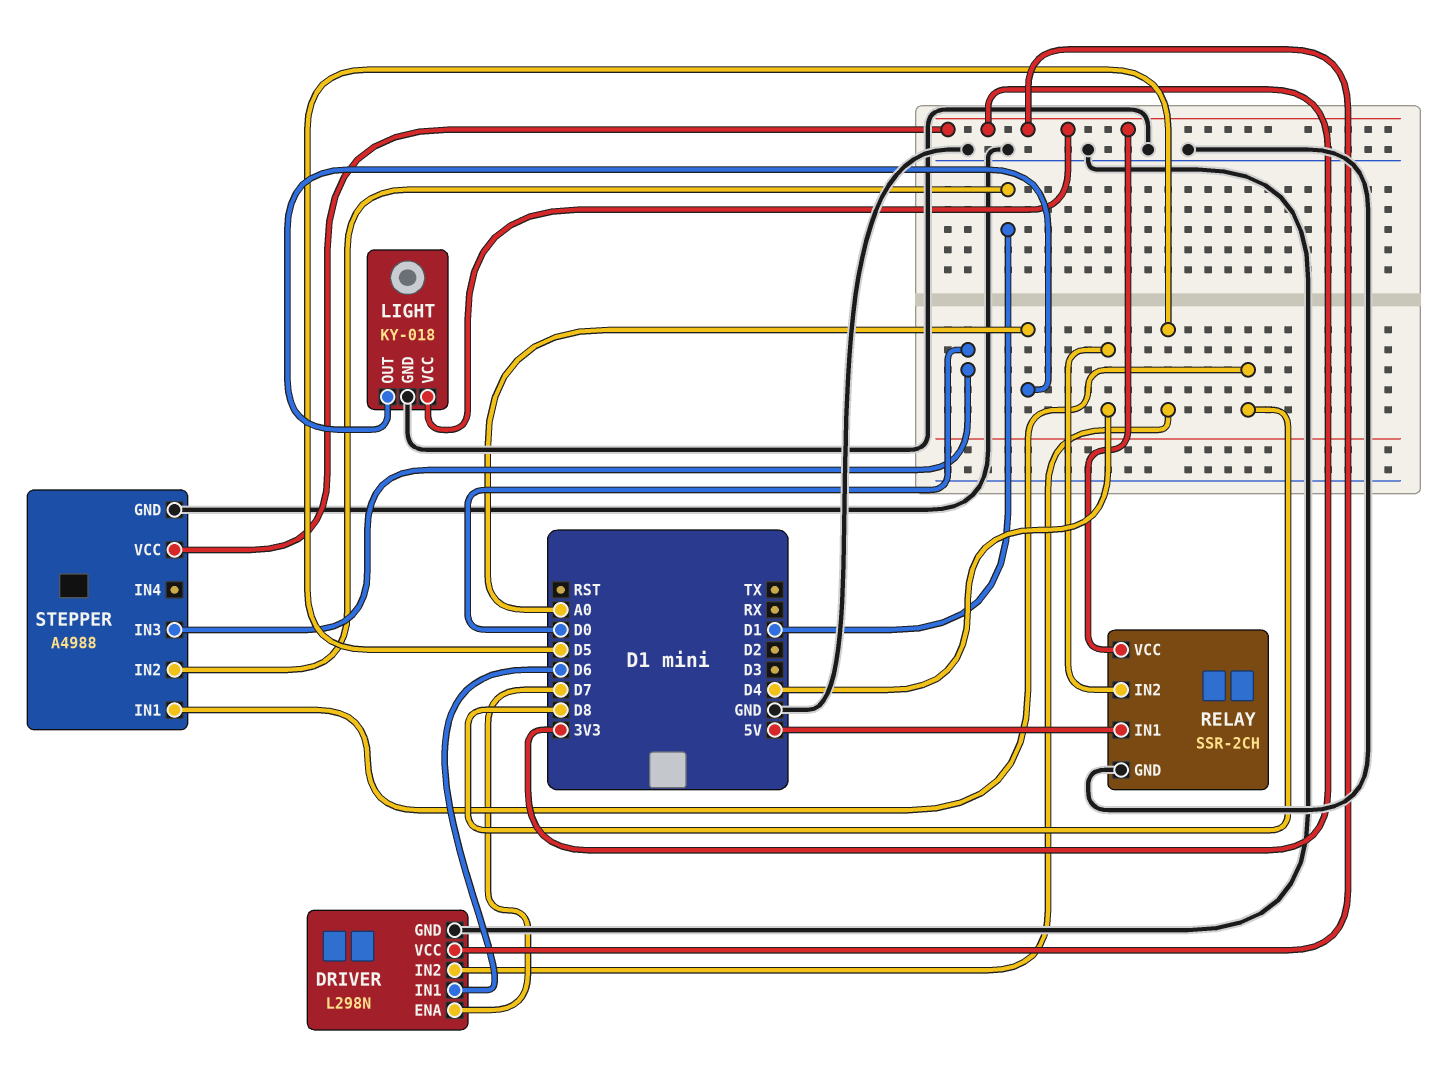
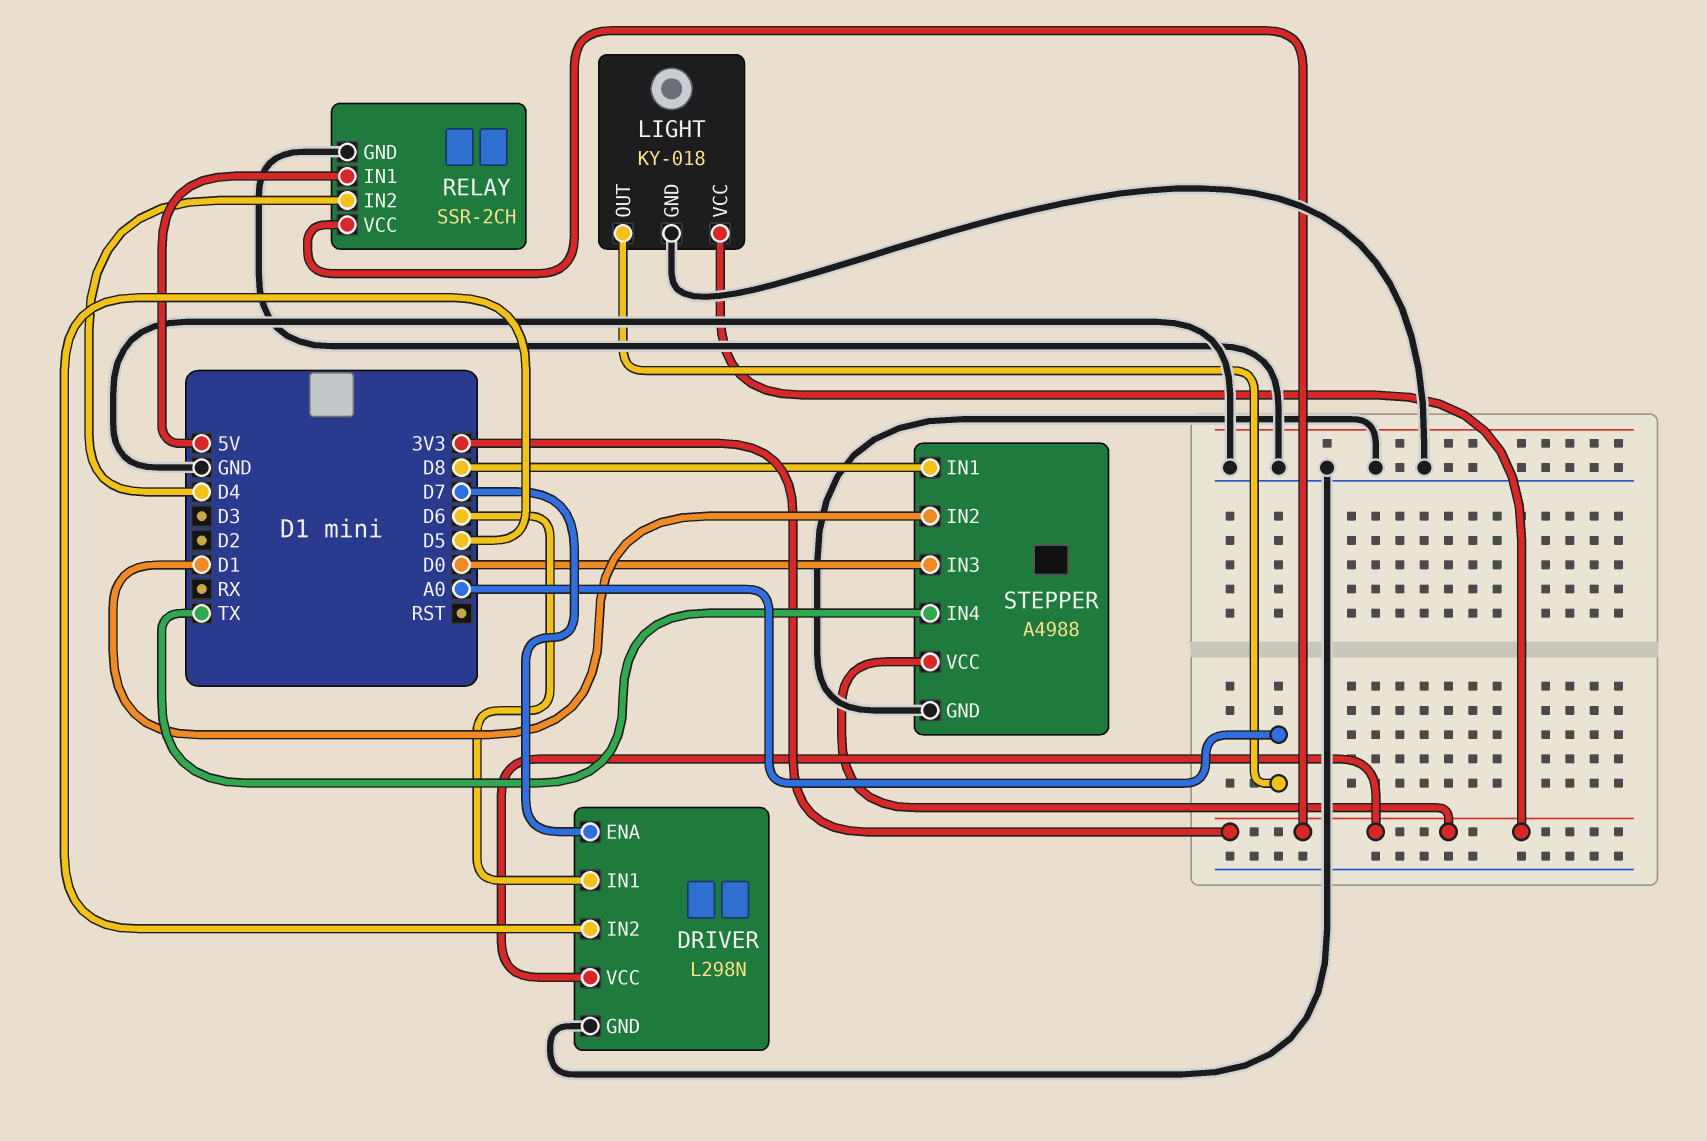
STEPPER pin IN4: none -> TX

